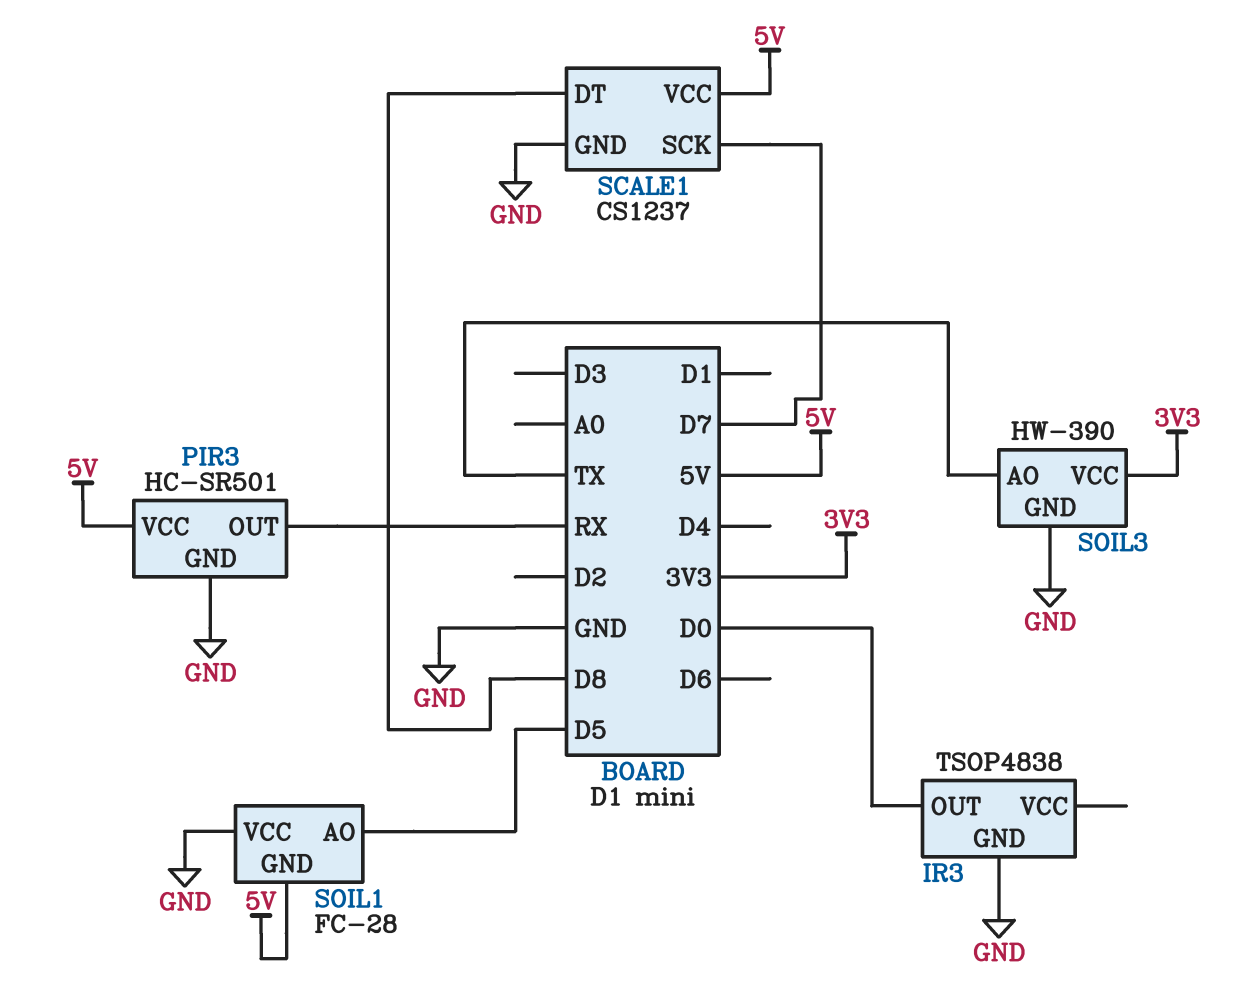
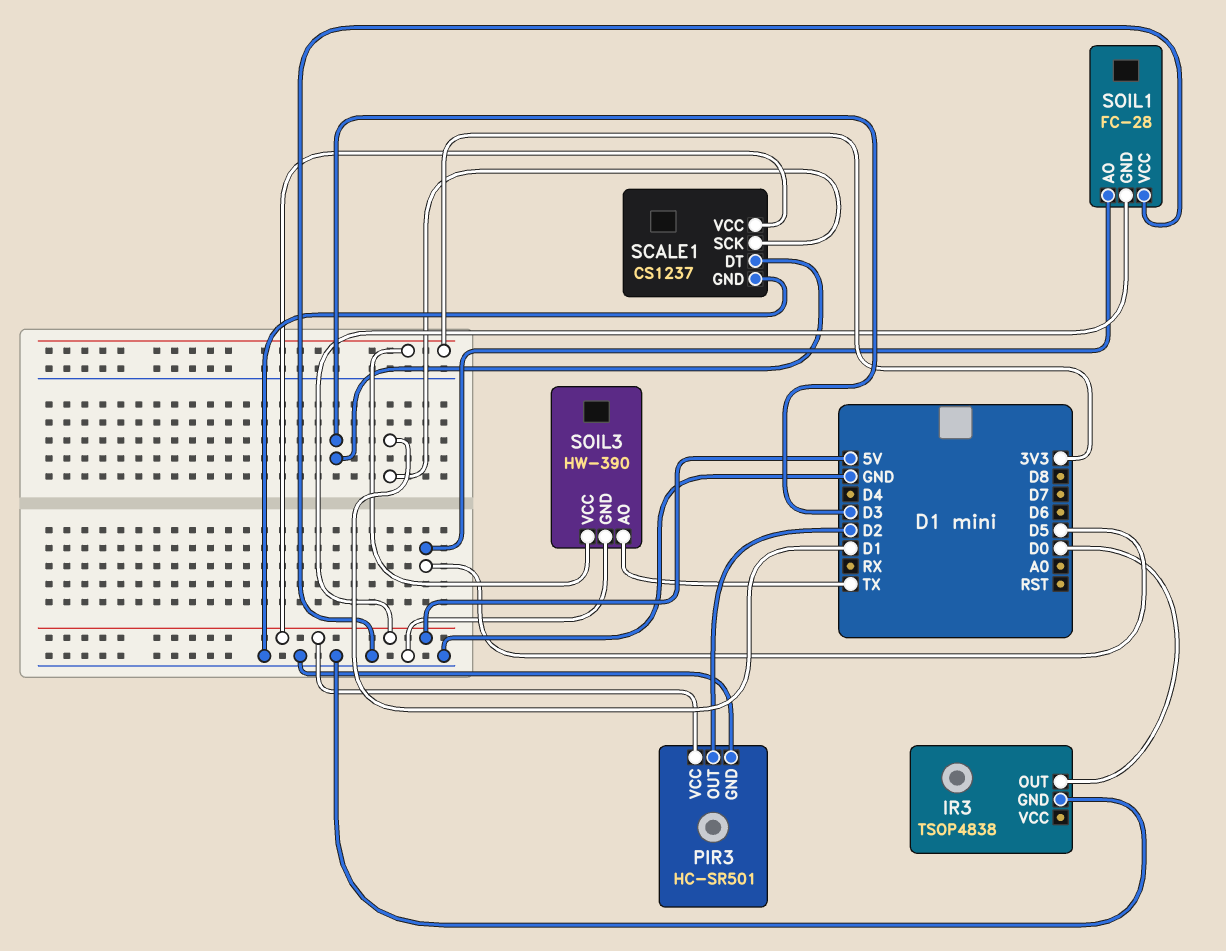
PIR3 pin OUT: RX -> D2
SCALE1 pin DT: D8 -> D3
SCALE1 pin SCK: D7 -> D1

